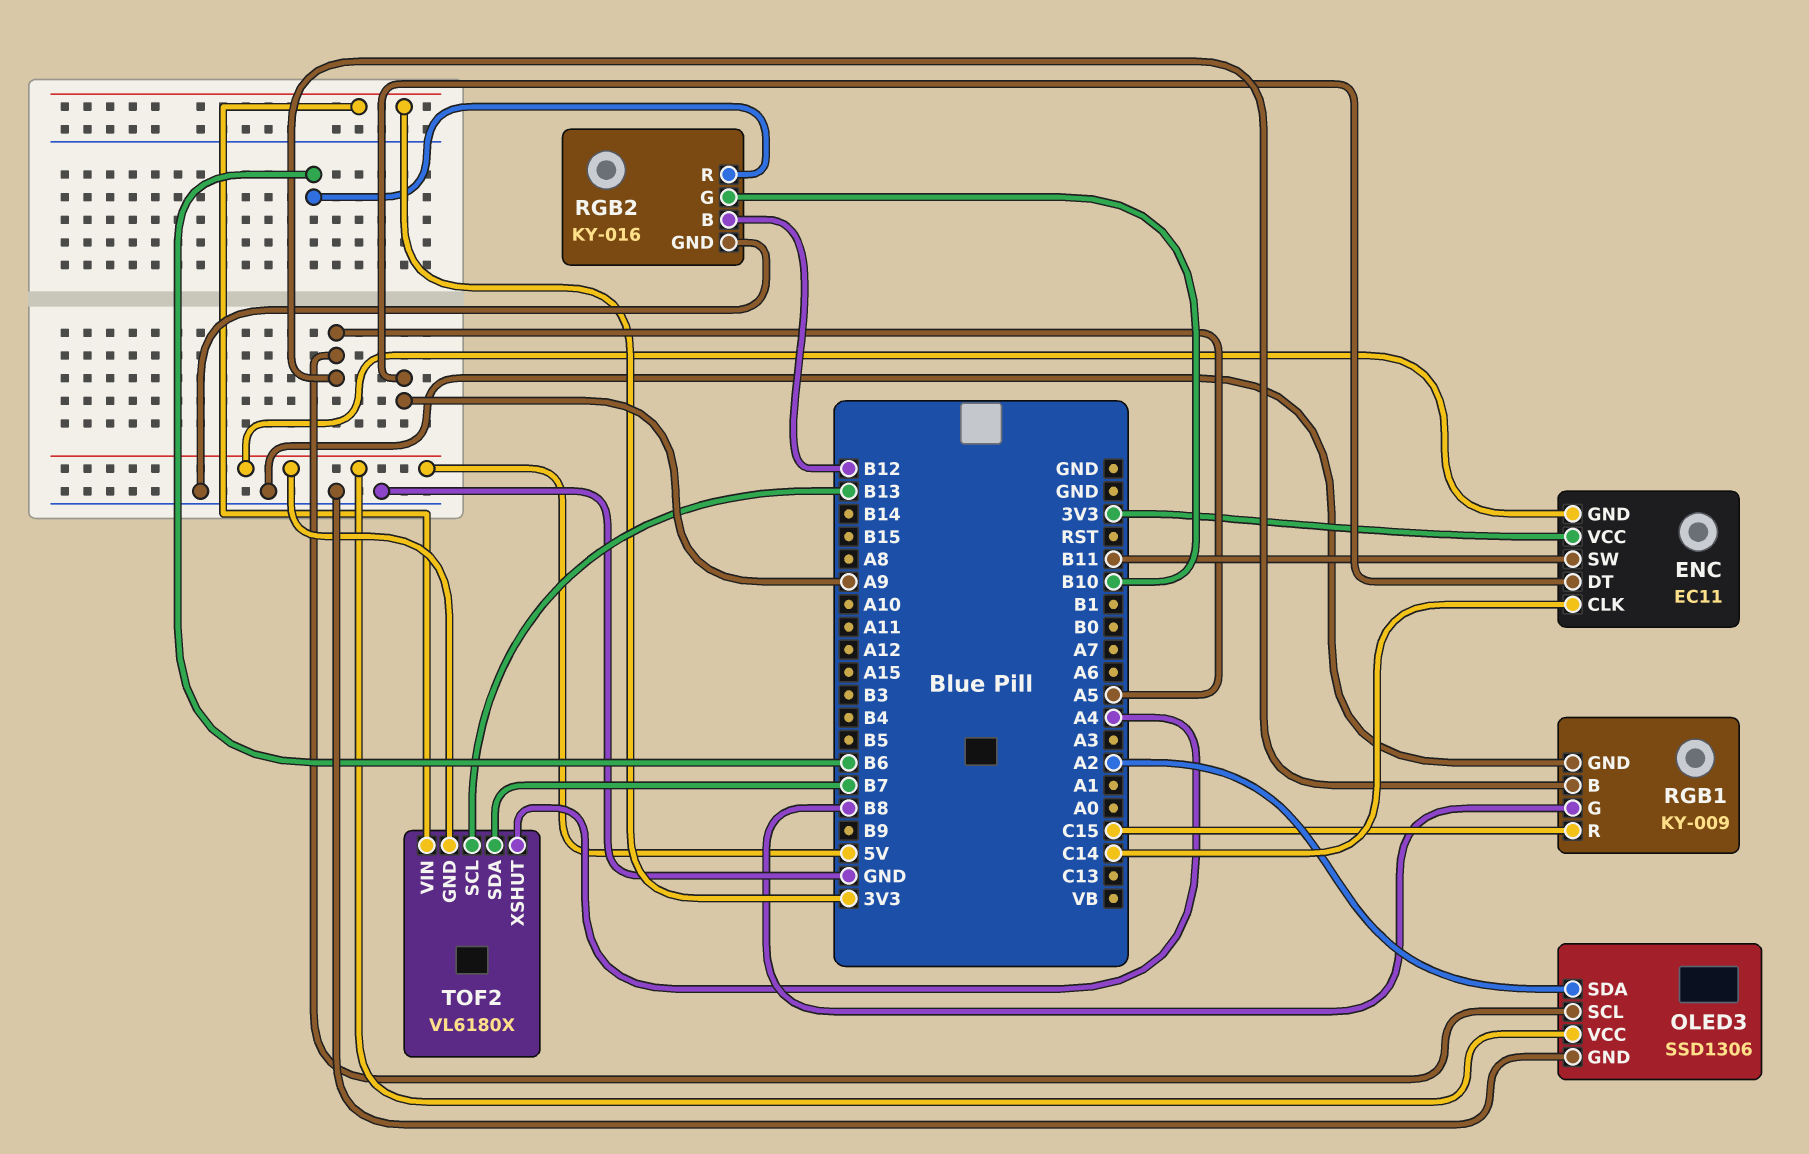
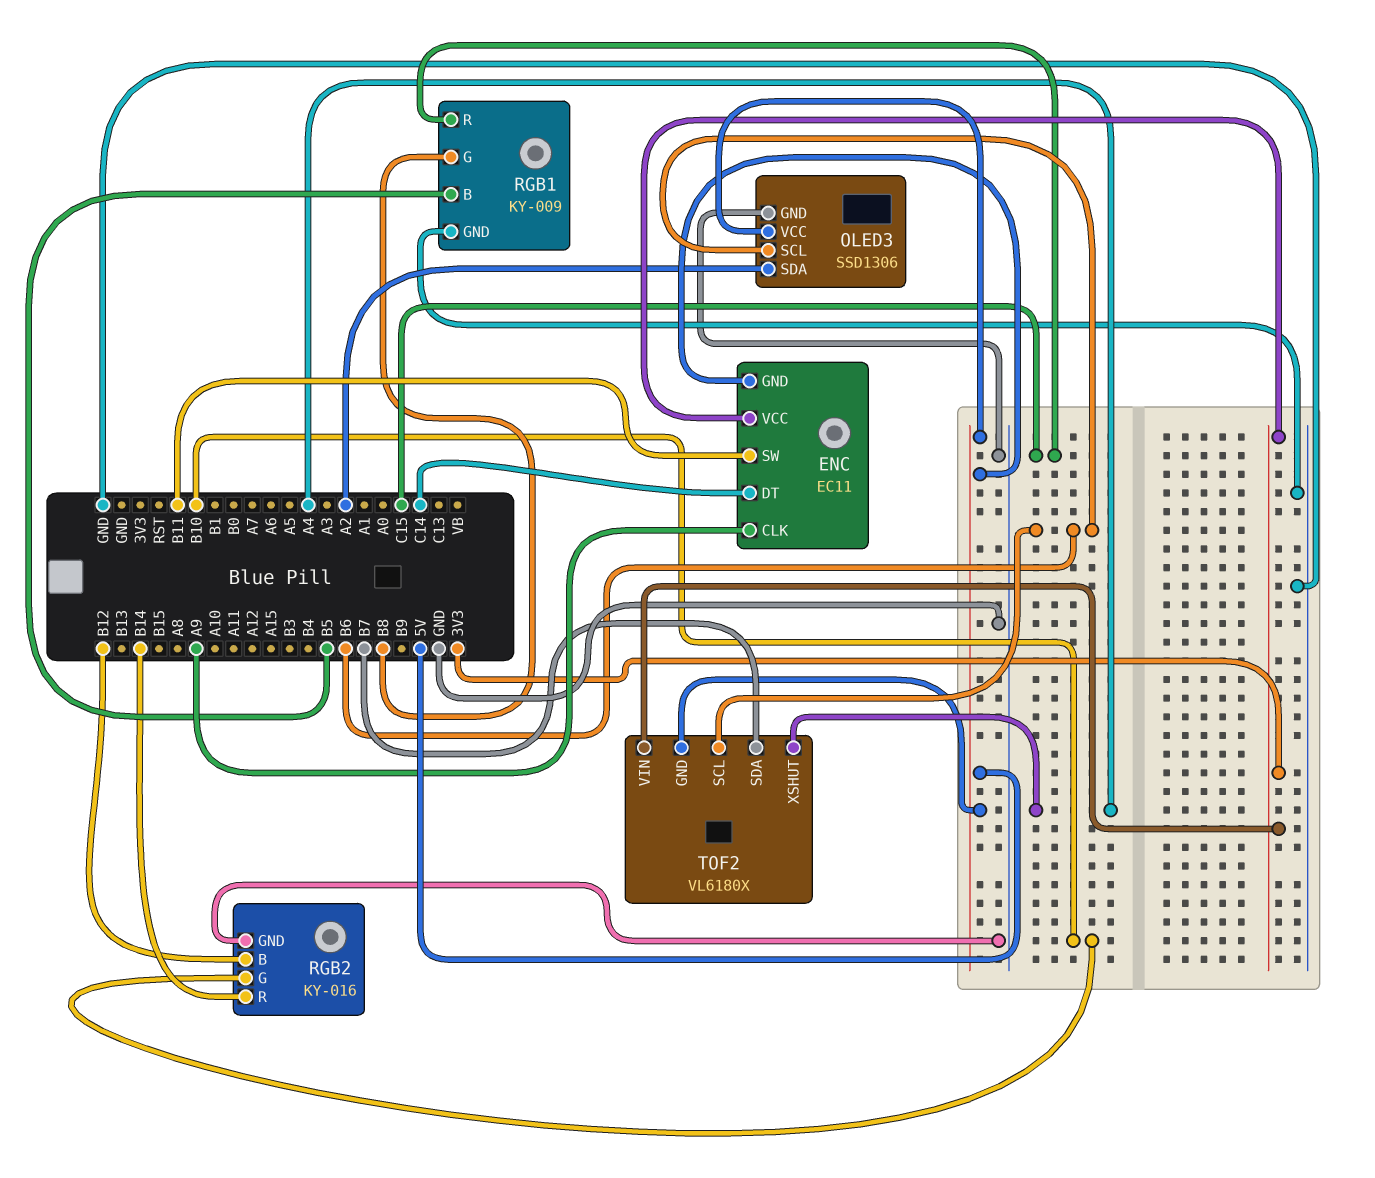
ENC pin CLK: C14 -> A9
ENC pin DT: A9 -> C14
OLED3 pin SCL: A5 -> B6
RGB1 pin B: A5 -> B5
RGB2 pin R: B6 -> B14
TOF2 pin SCL: B13 -> B6

